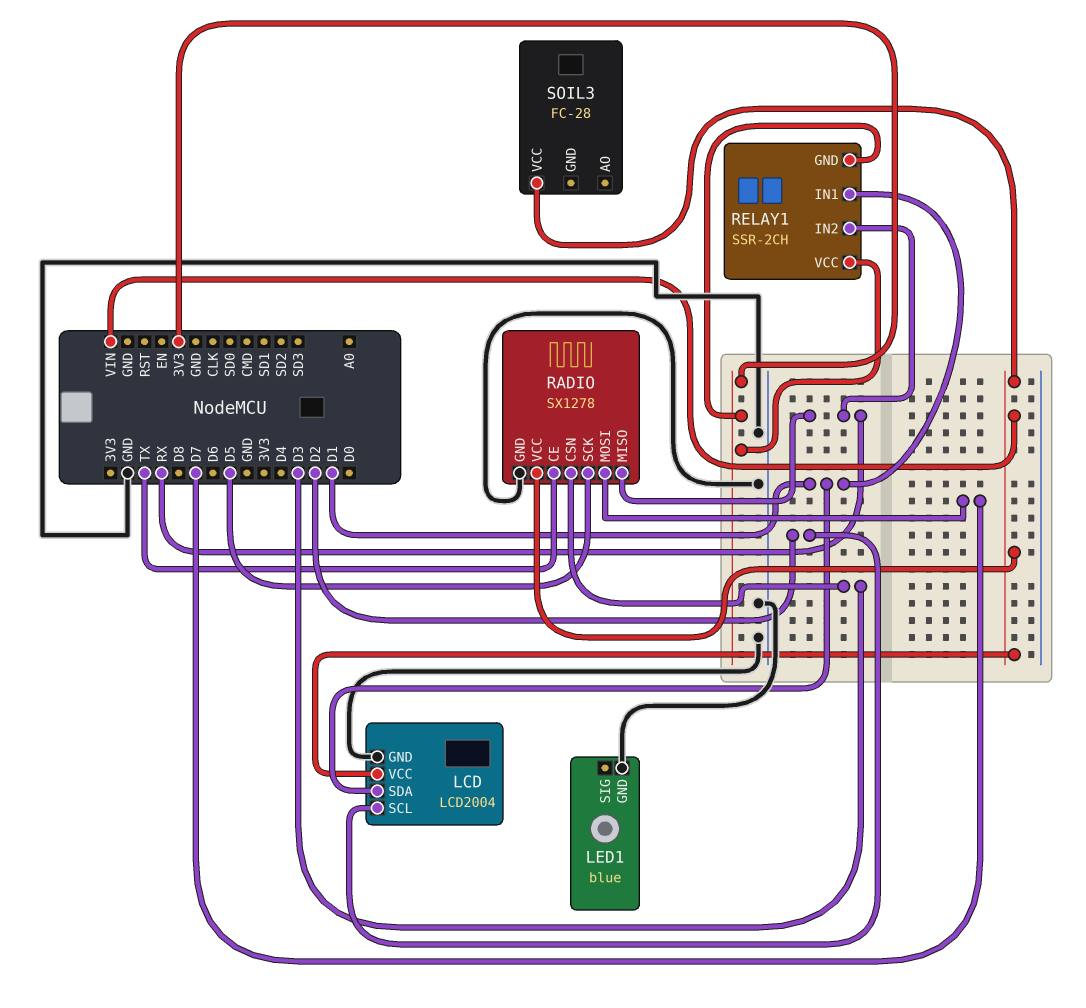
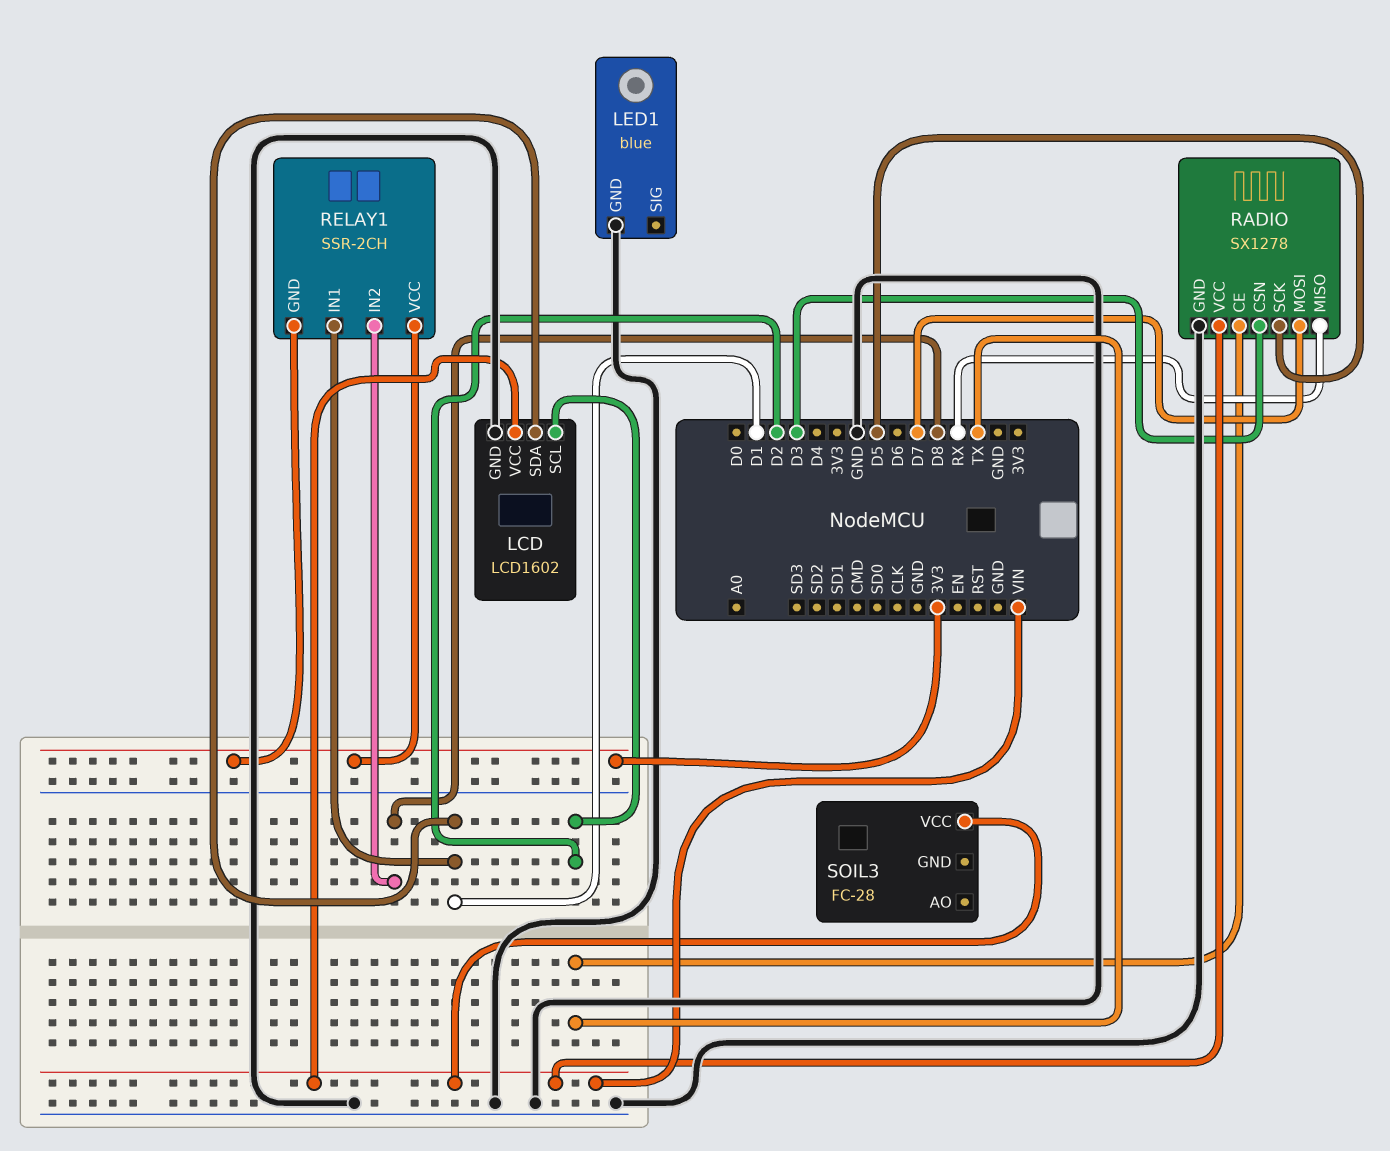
LCD: LCD2004 -> LCD1602
RELAY1 pin IN2: RX -> D8

